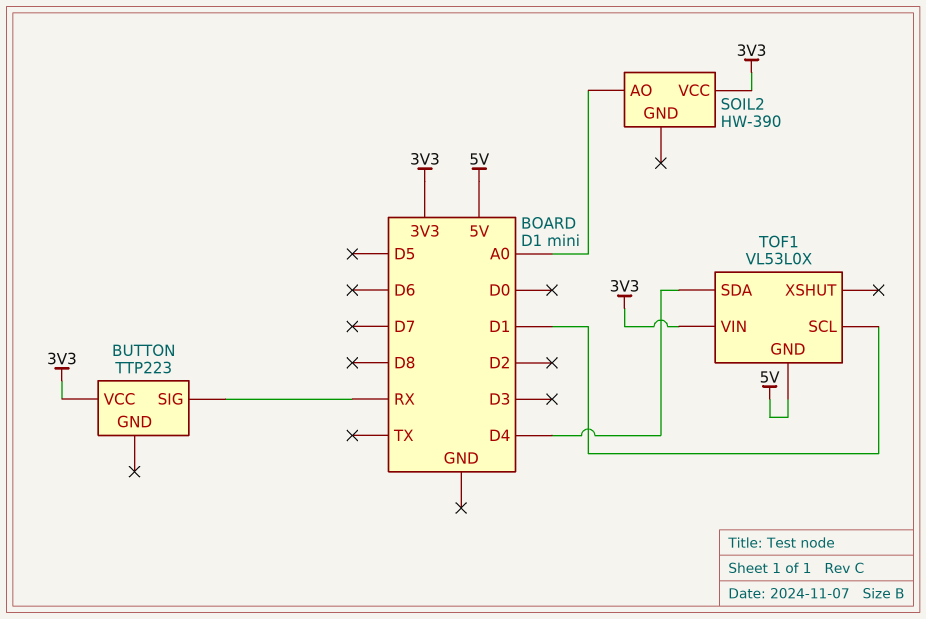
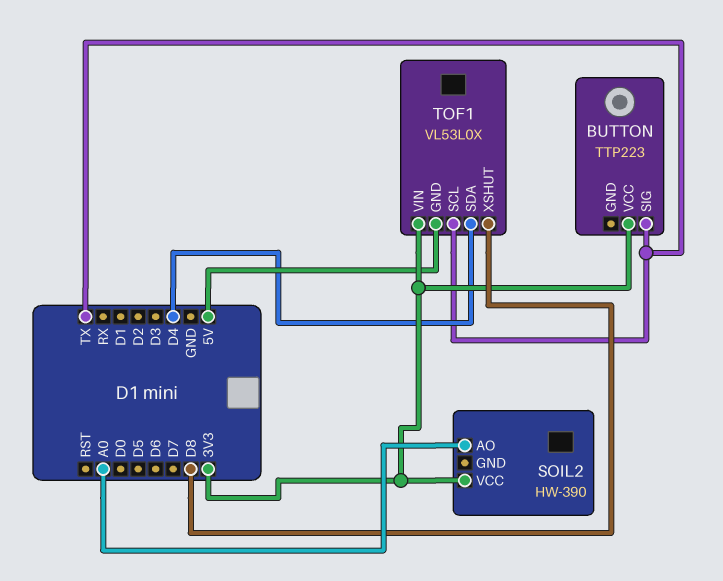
BUTTON pin SIG: RX -> TX
TOF1 pin SCL: D1 -> TX
TOF1 pin XSHUT: none -> D8

